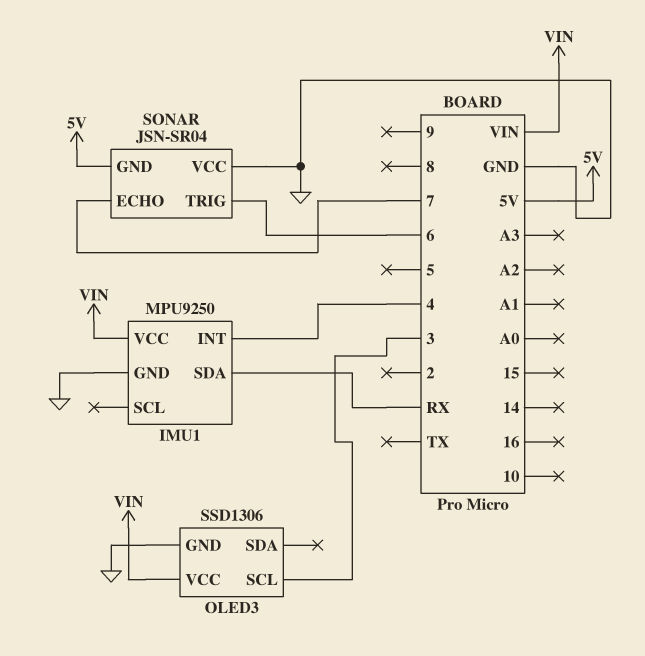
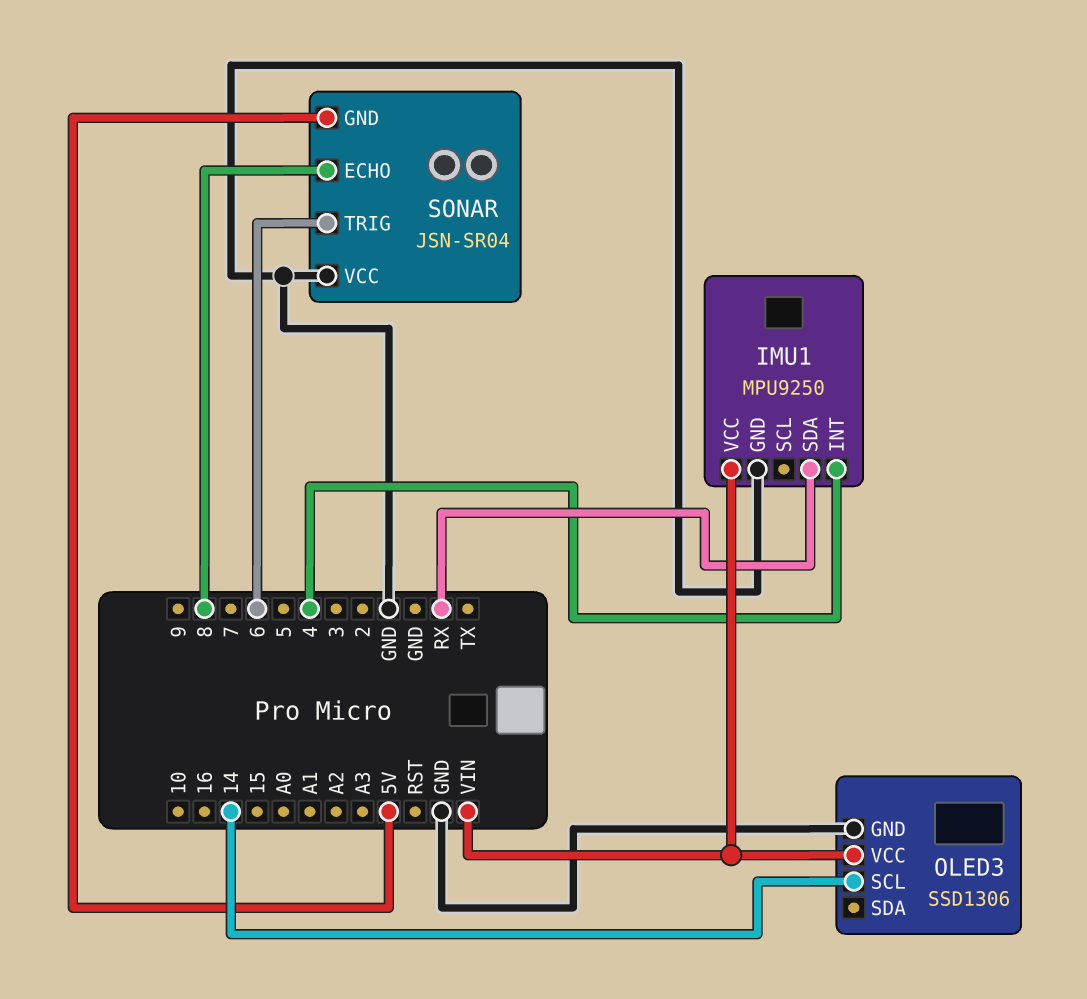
OLED3 pin SCL: 3 -> 14
SONAR pin ECHO: 7 -> 8

